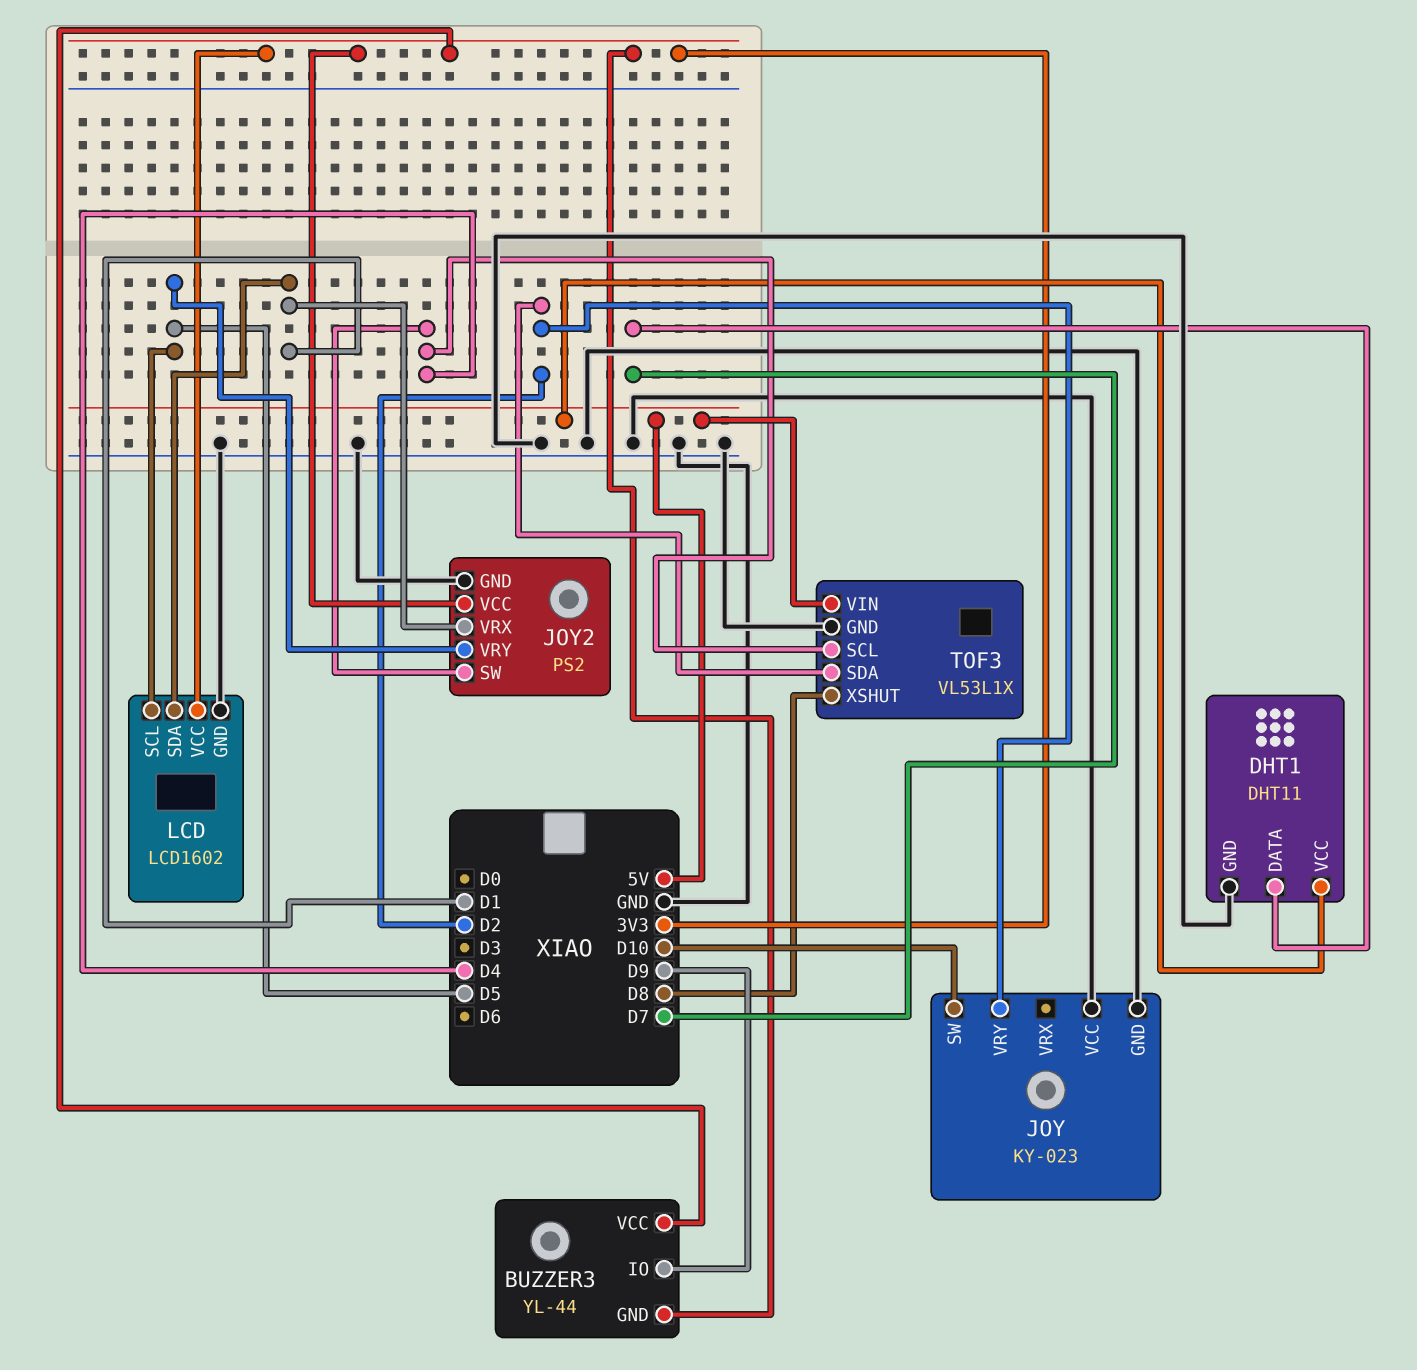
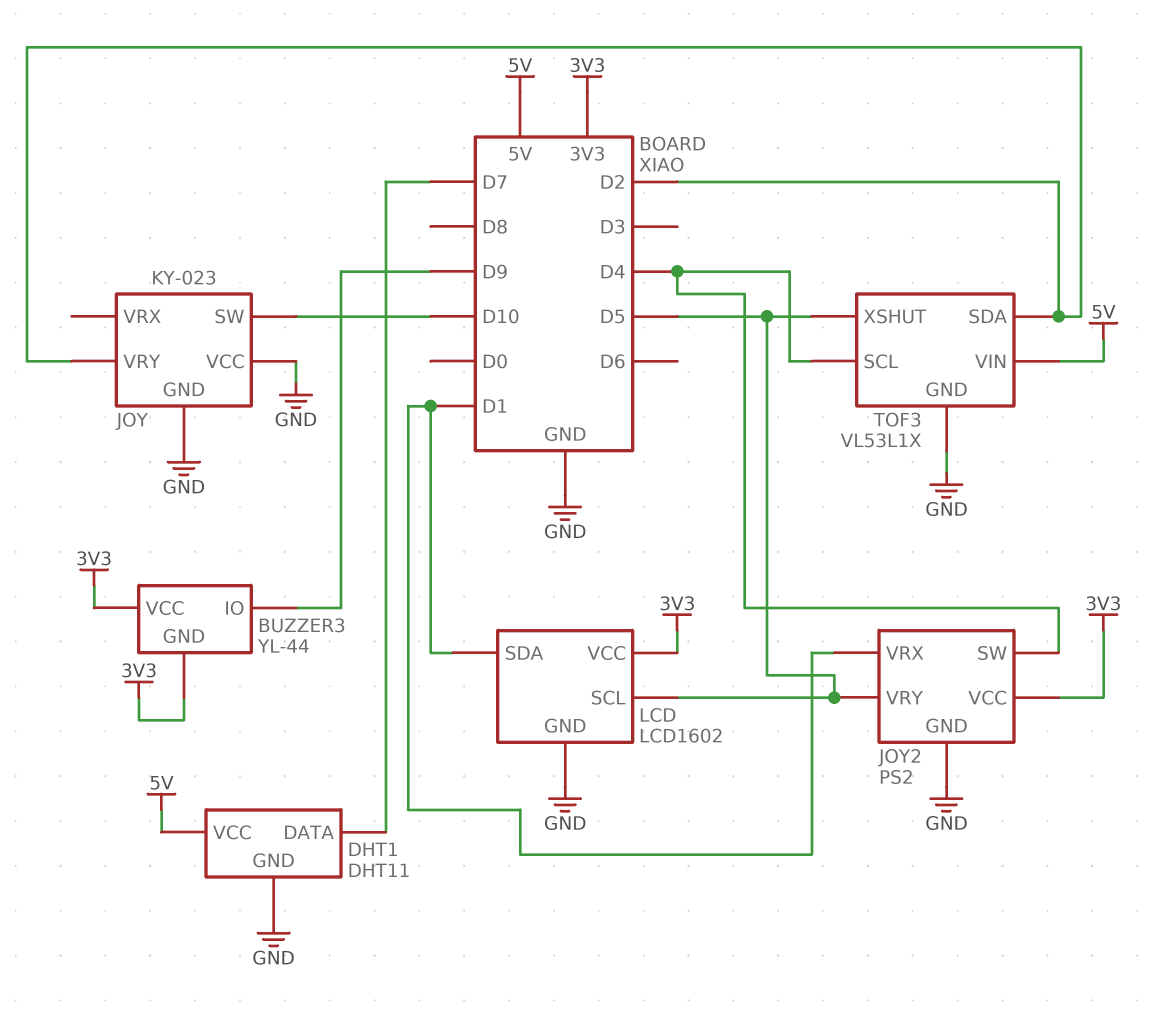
TOF3 pin XSHUT: D8 -> D5

